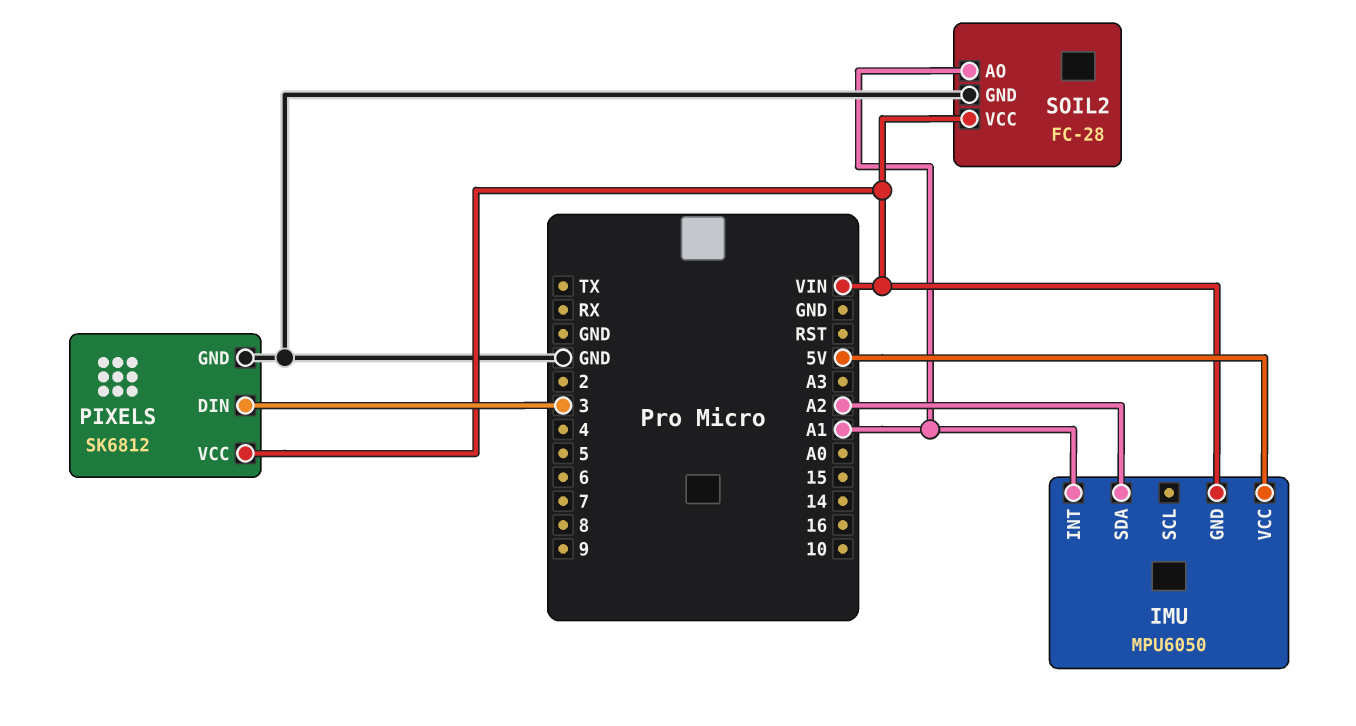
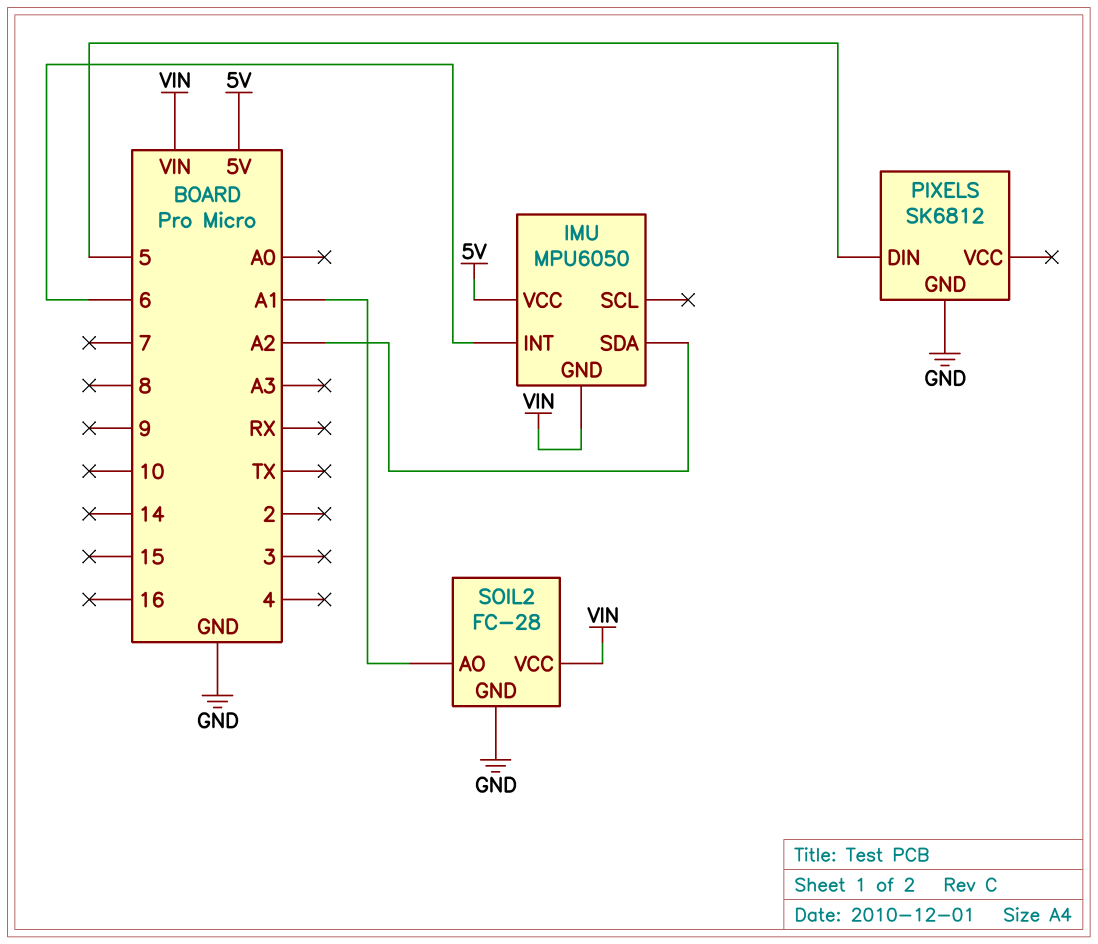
IMU pin INT: A1 -> 6
PIXELS pin DIN: 3 -> 5
PIXELS pin VCC: VIN -> none

